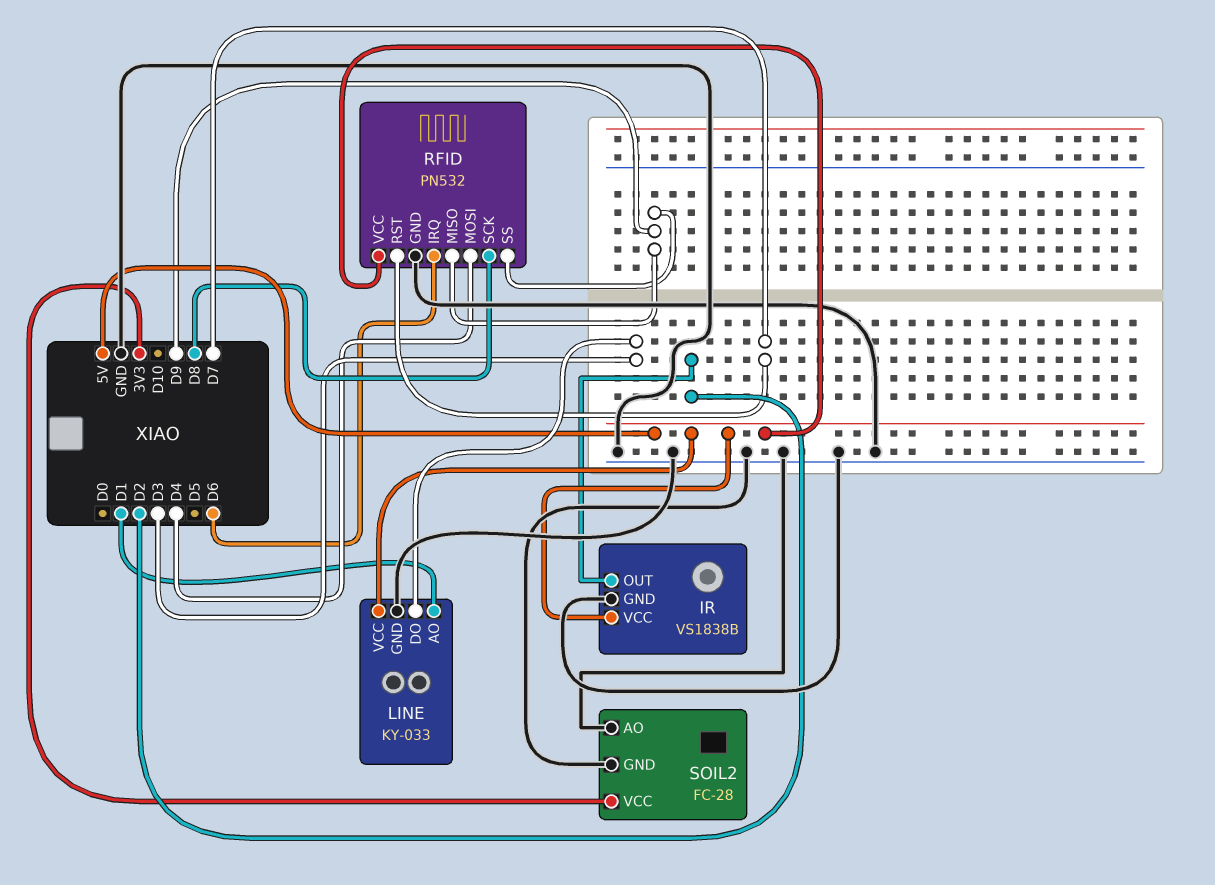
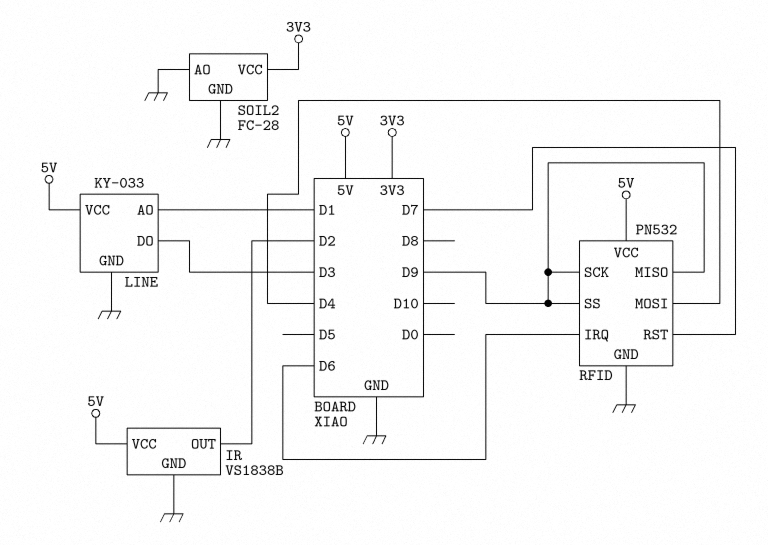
RFID pin SCK: D8 -> D9

